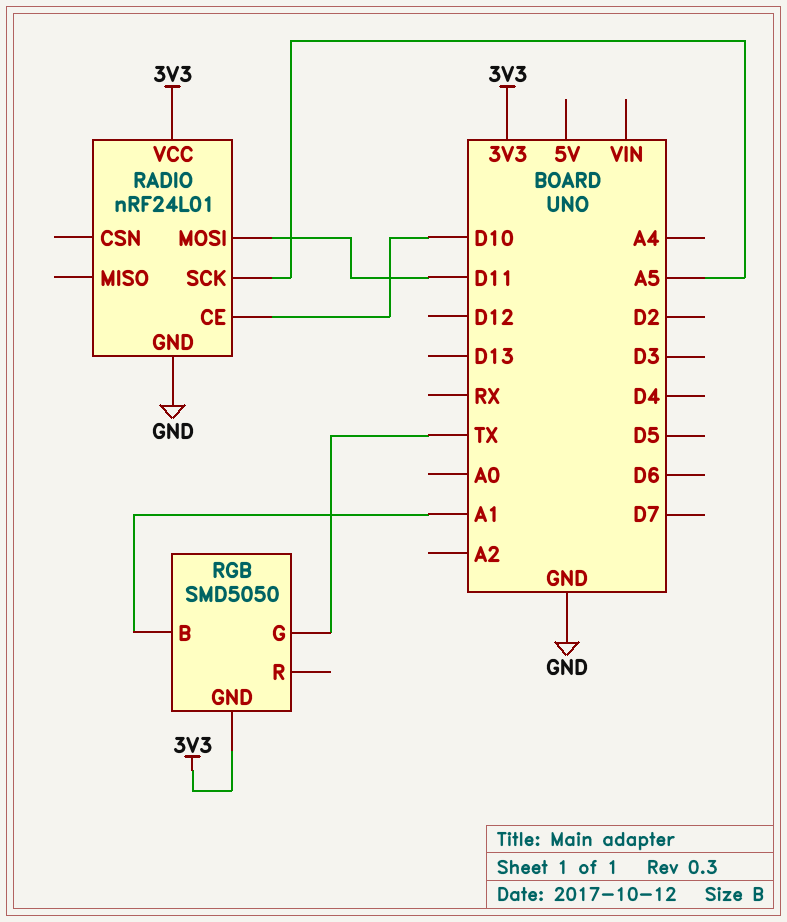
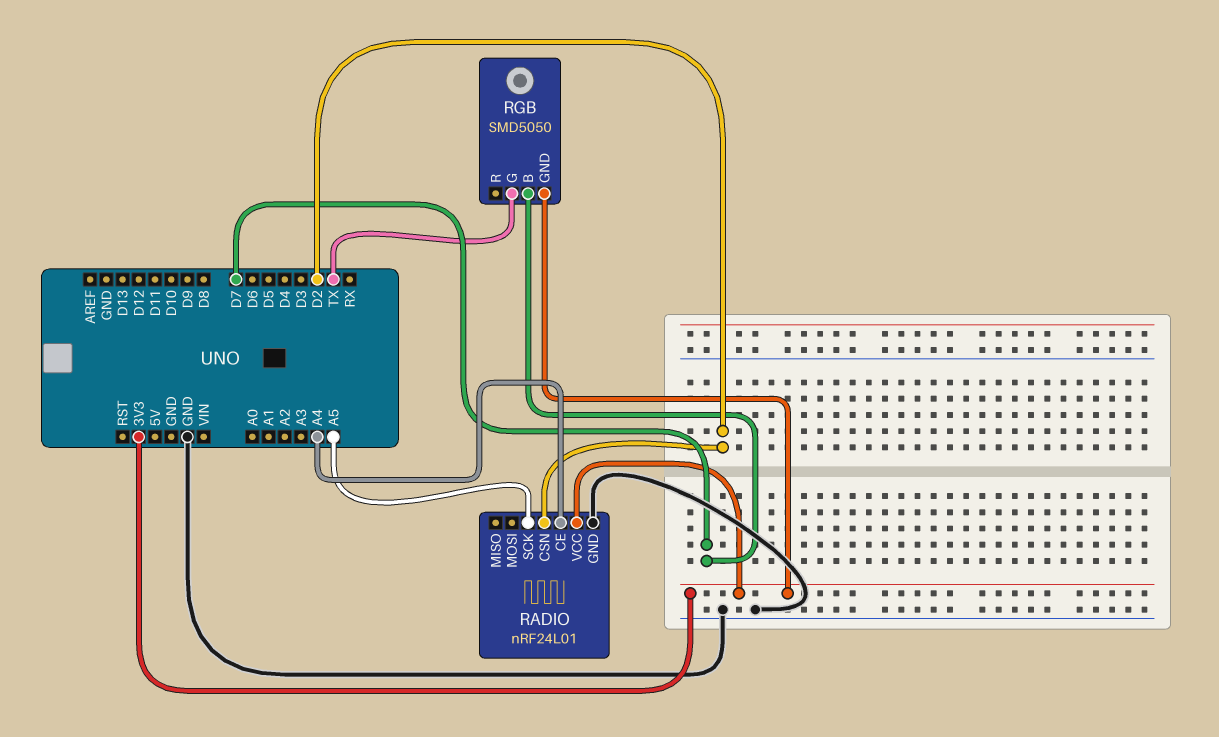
RADIO pin CE: D10 -> A4
RADIO pin CSN: none -> D2
RADIO pin MOSI: D11 -> none
RGB pin B: A1 -> D7

